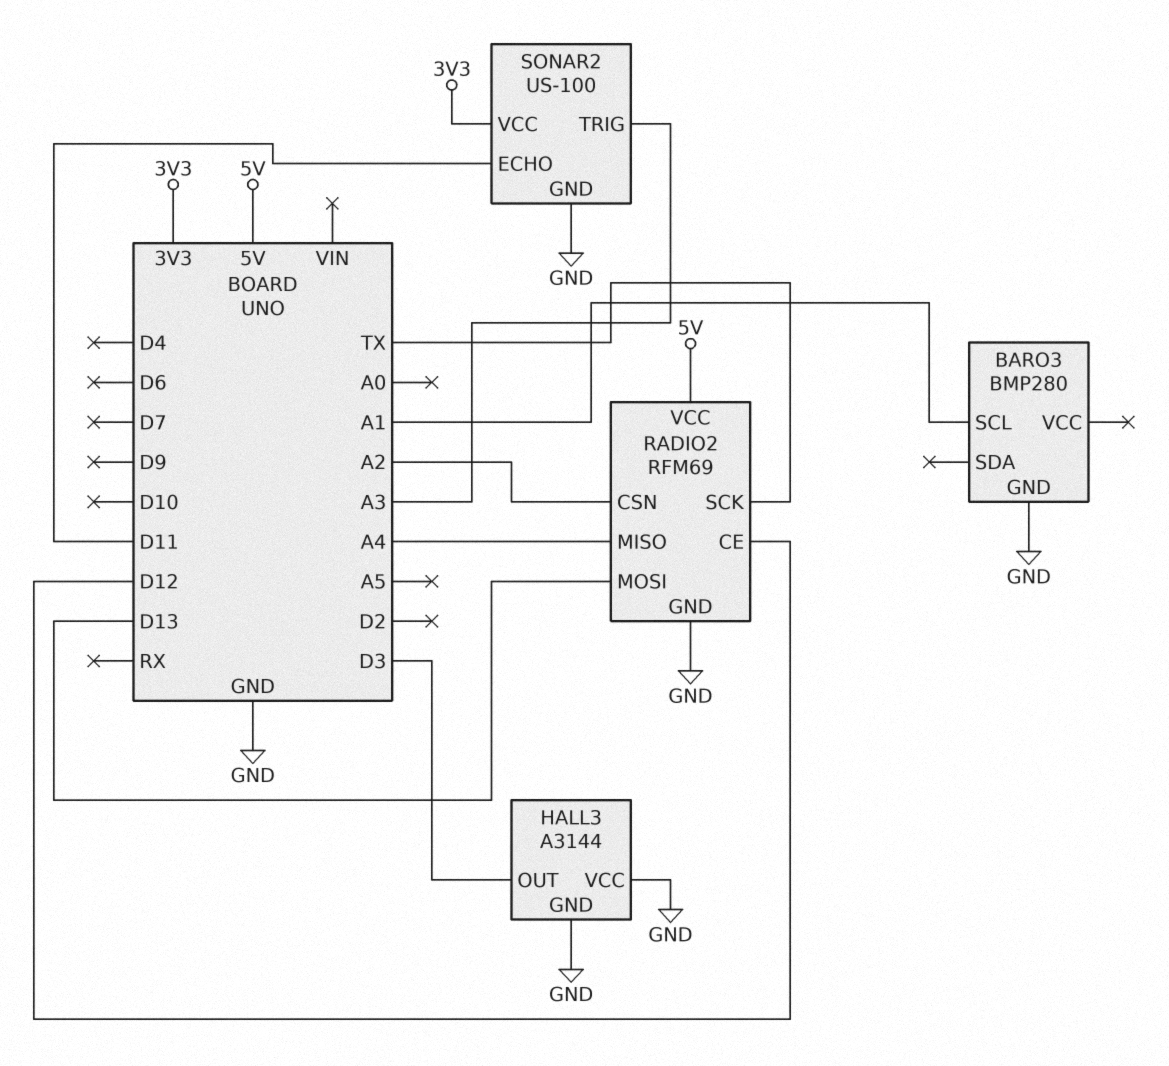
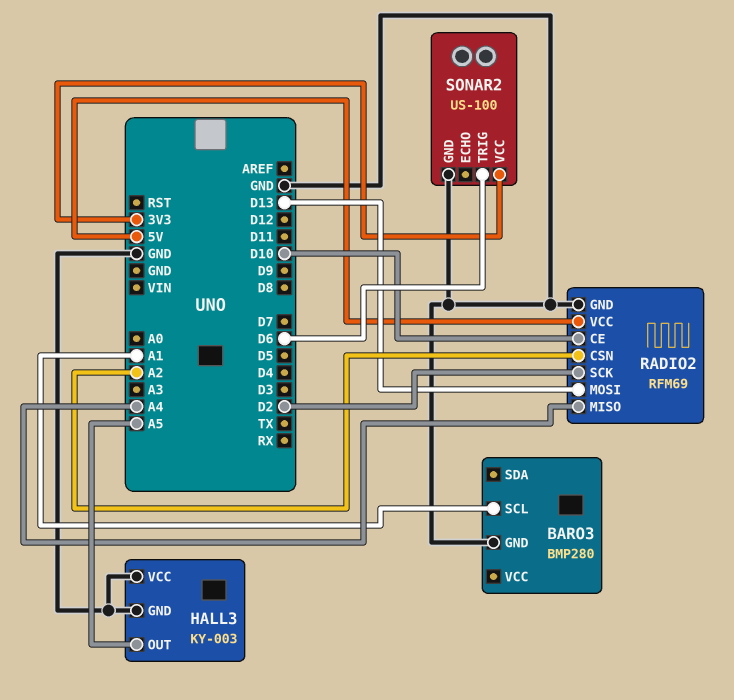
HALL3: A3144 -> KY-003
HALL3 pin OUT: D3 -> A5
RADIO2 pin CE: D12 -> D10
RADIO2 pin SCK: TX -> D2
SONAR2 pin ECHO: D11 -> none
SONAR2 pin TRIG: A3 -> D6

